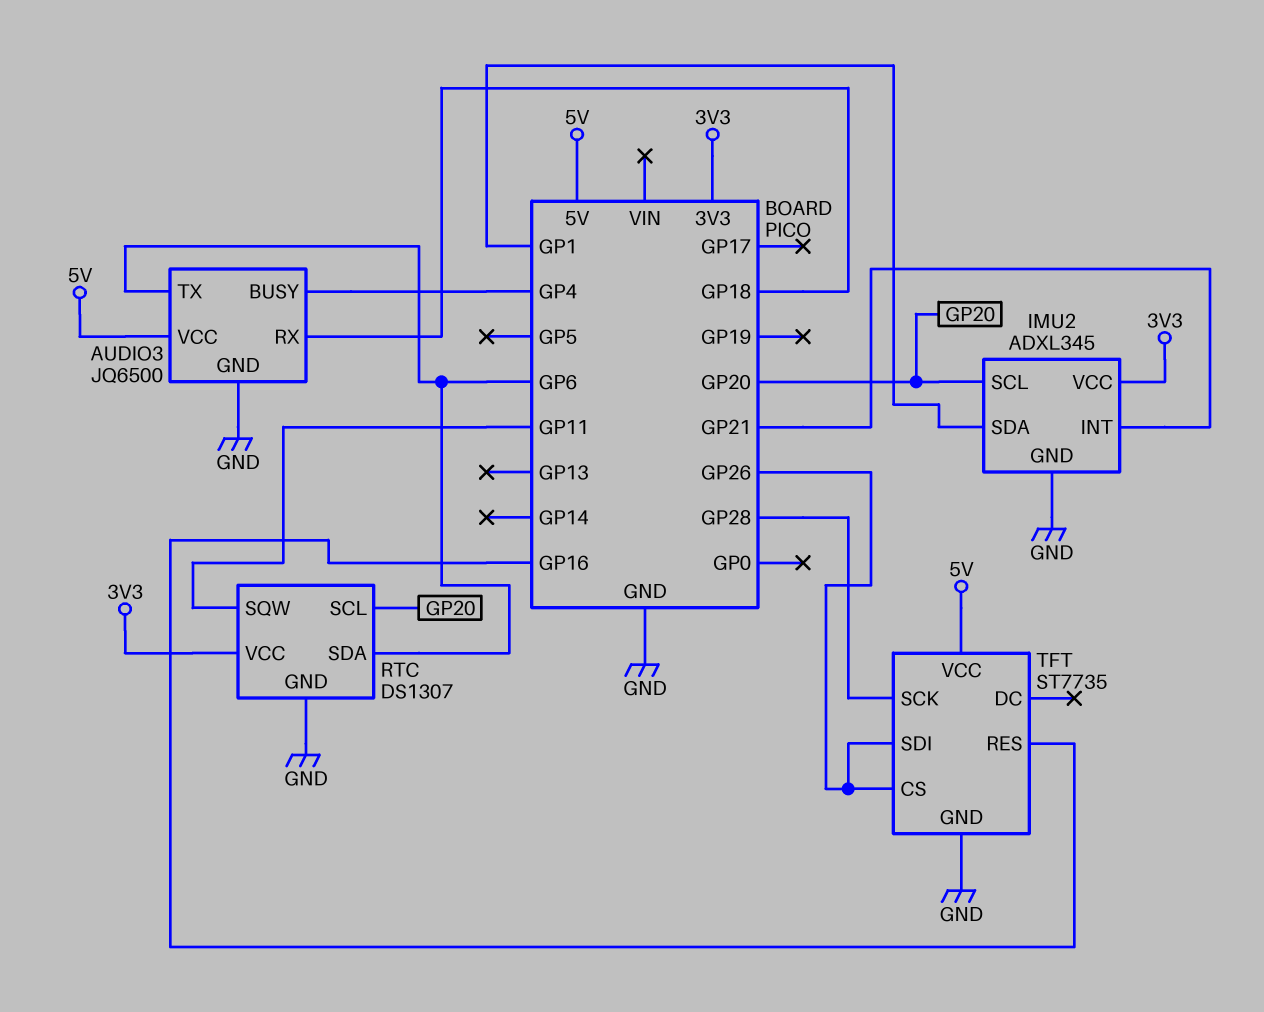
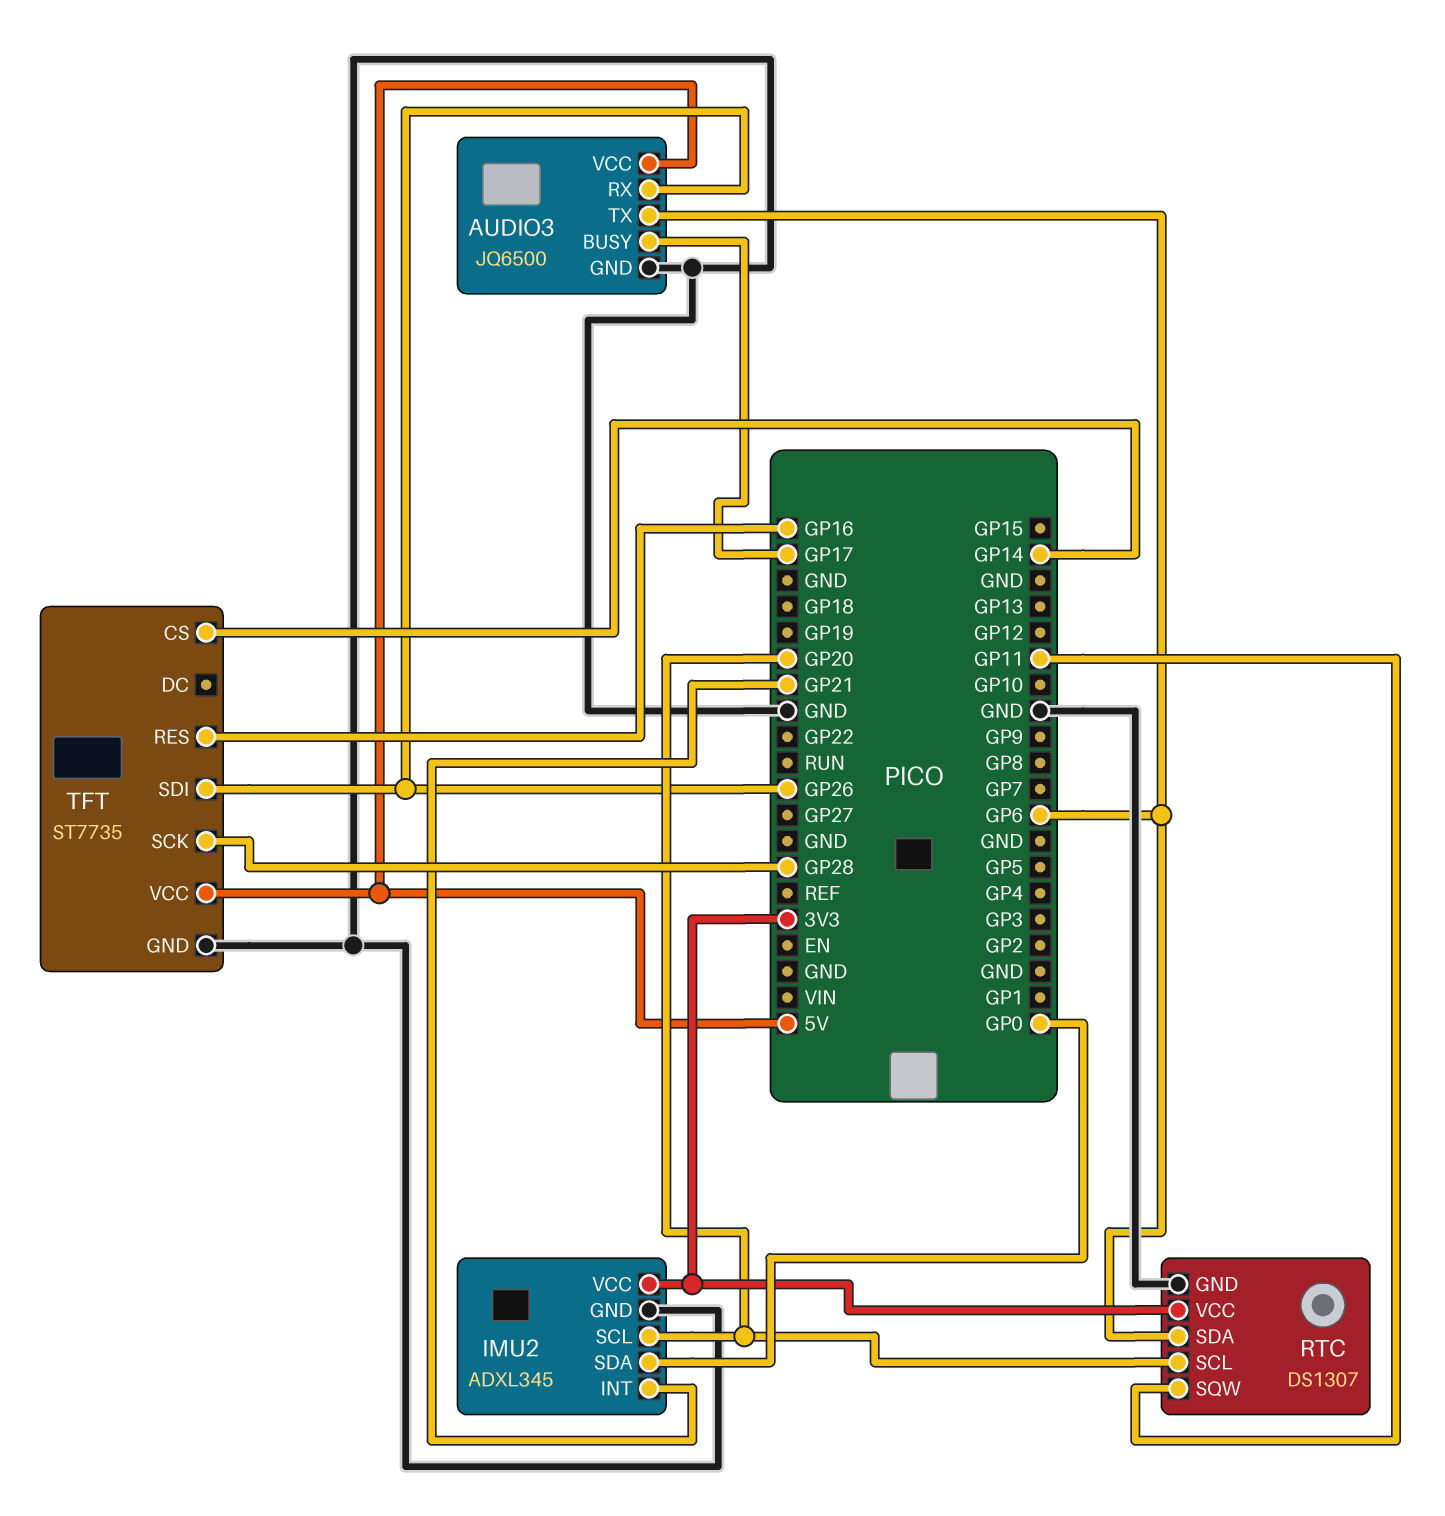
AUDIO3 pin BUSY: GP4 -> GP17
AUDIO3 pin RX: GP18 -> GP26
IMU2 pin SDA: GP1 -> GP0
TFT pin CS: GP26 -> GP14

